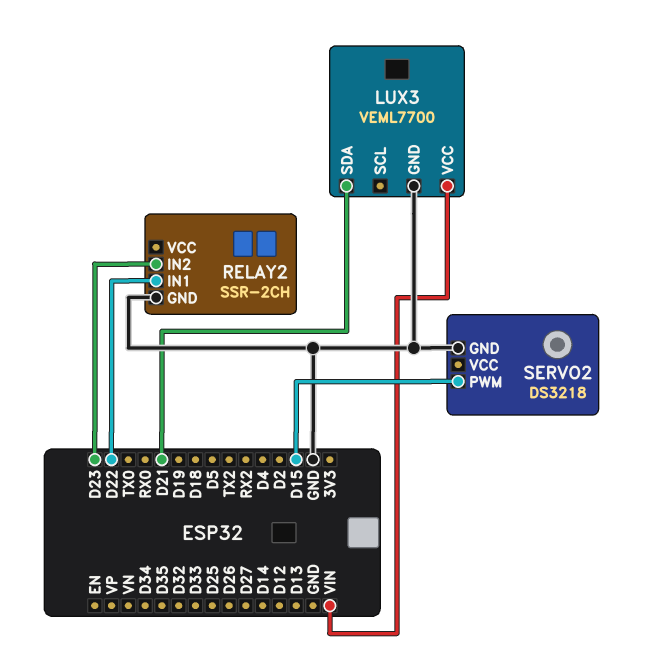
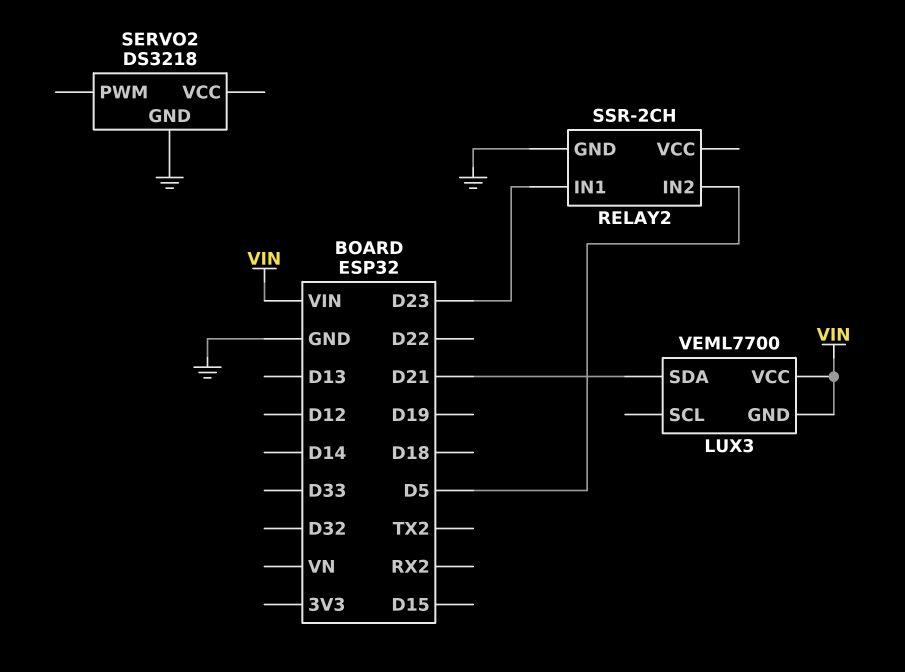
LUX3 pin GND: GND -> VIN
RELAY2 pin IN1: D22 -> D23
RELAY2 pin IN2: D23 -> D5
SERVO2 pin PWM: D15 -> none

